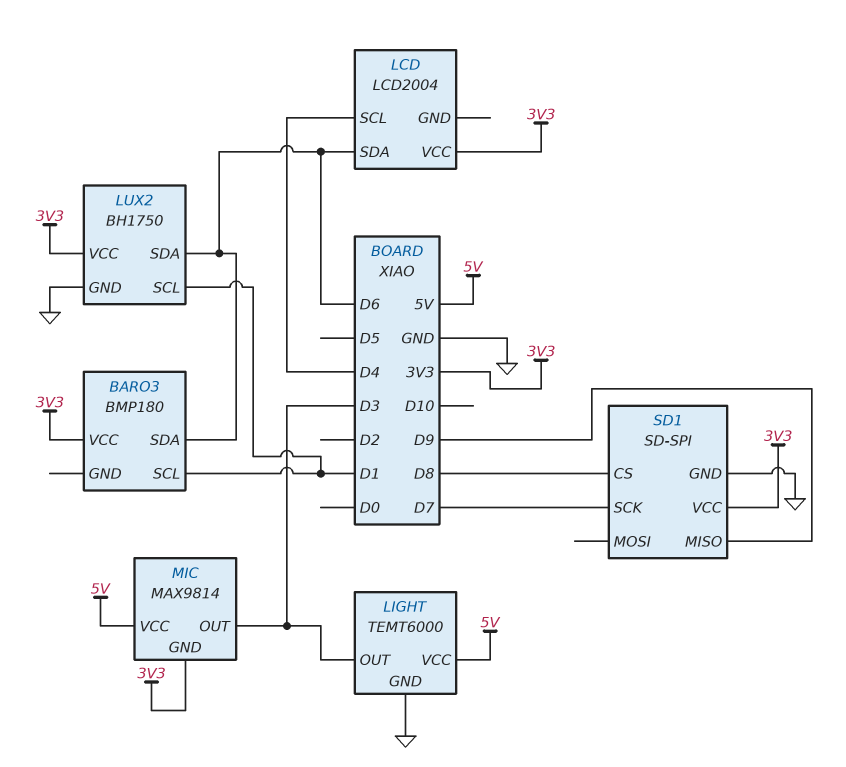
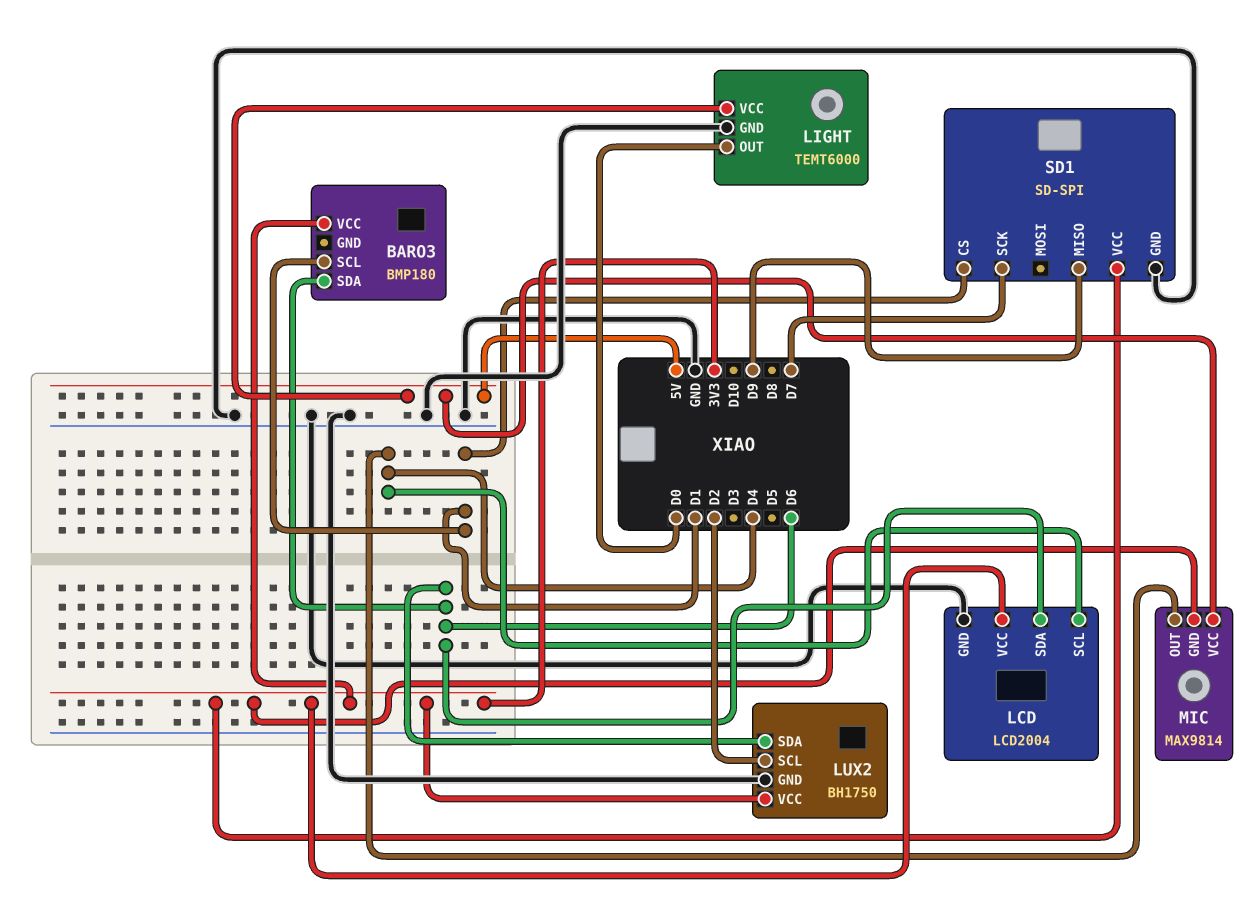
LCD pin GND: none -> GND
LIGHT pin OUT: D3 -> D0
LUX2 pin SCL: D1 -> D2
MIC pin OUT: D3 -> D4
SD1 pin CS: D8 -> D1

